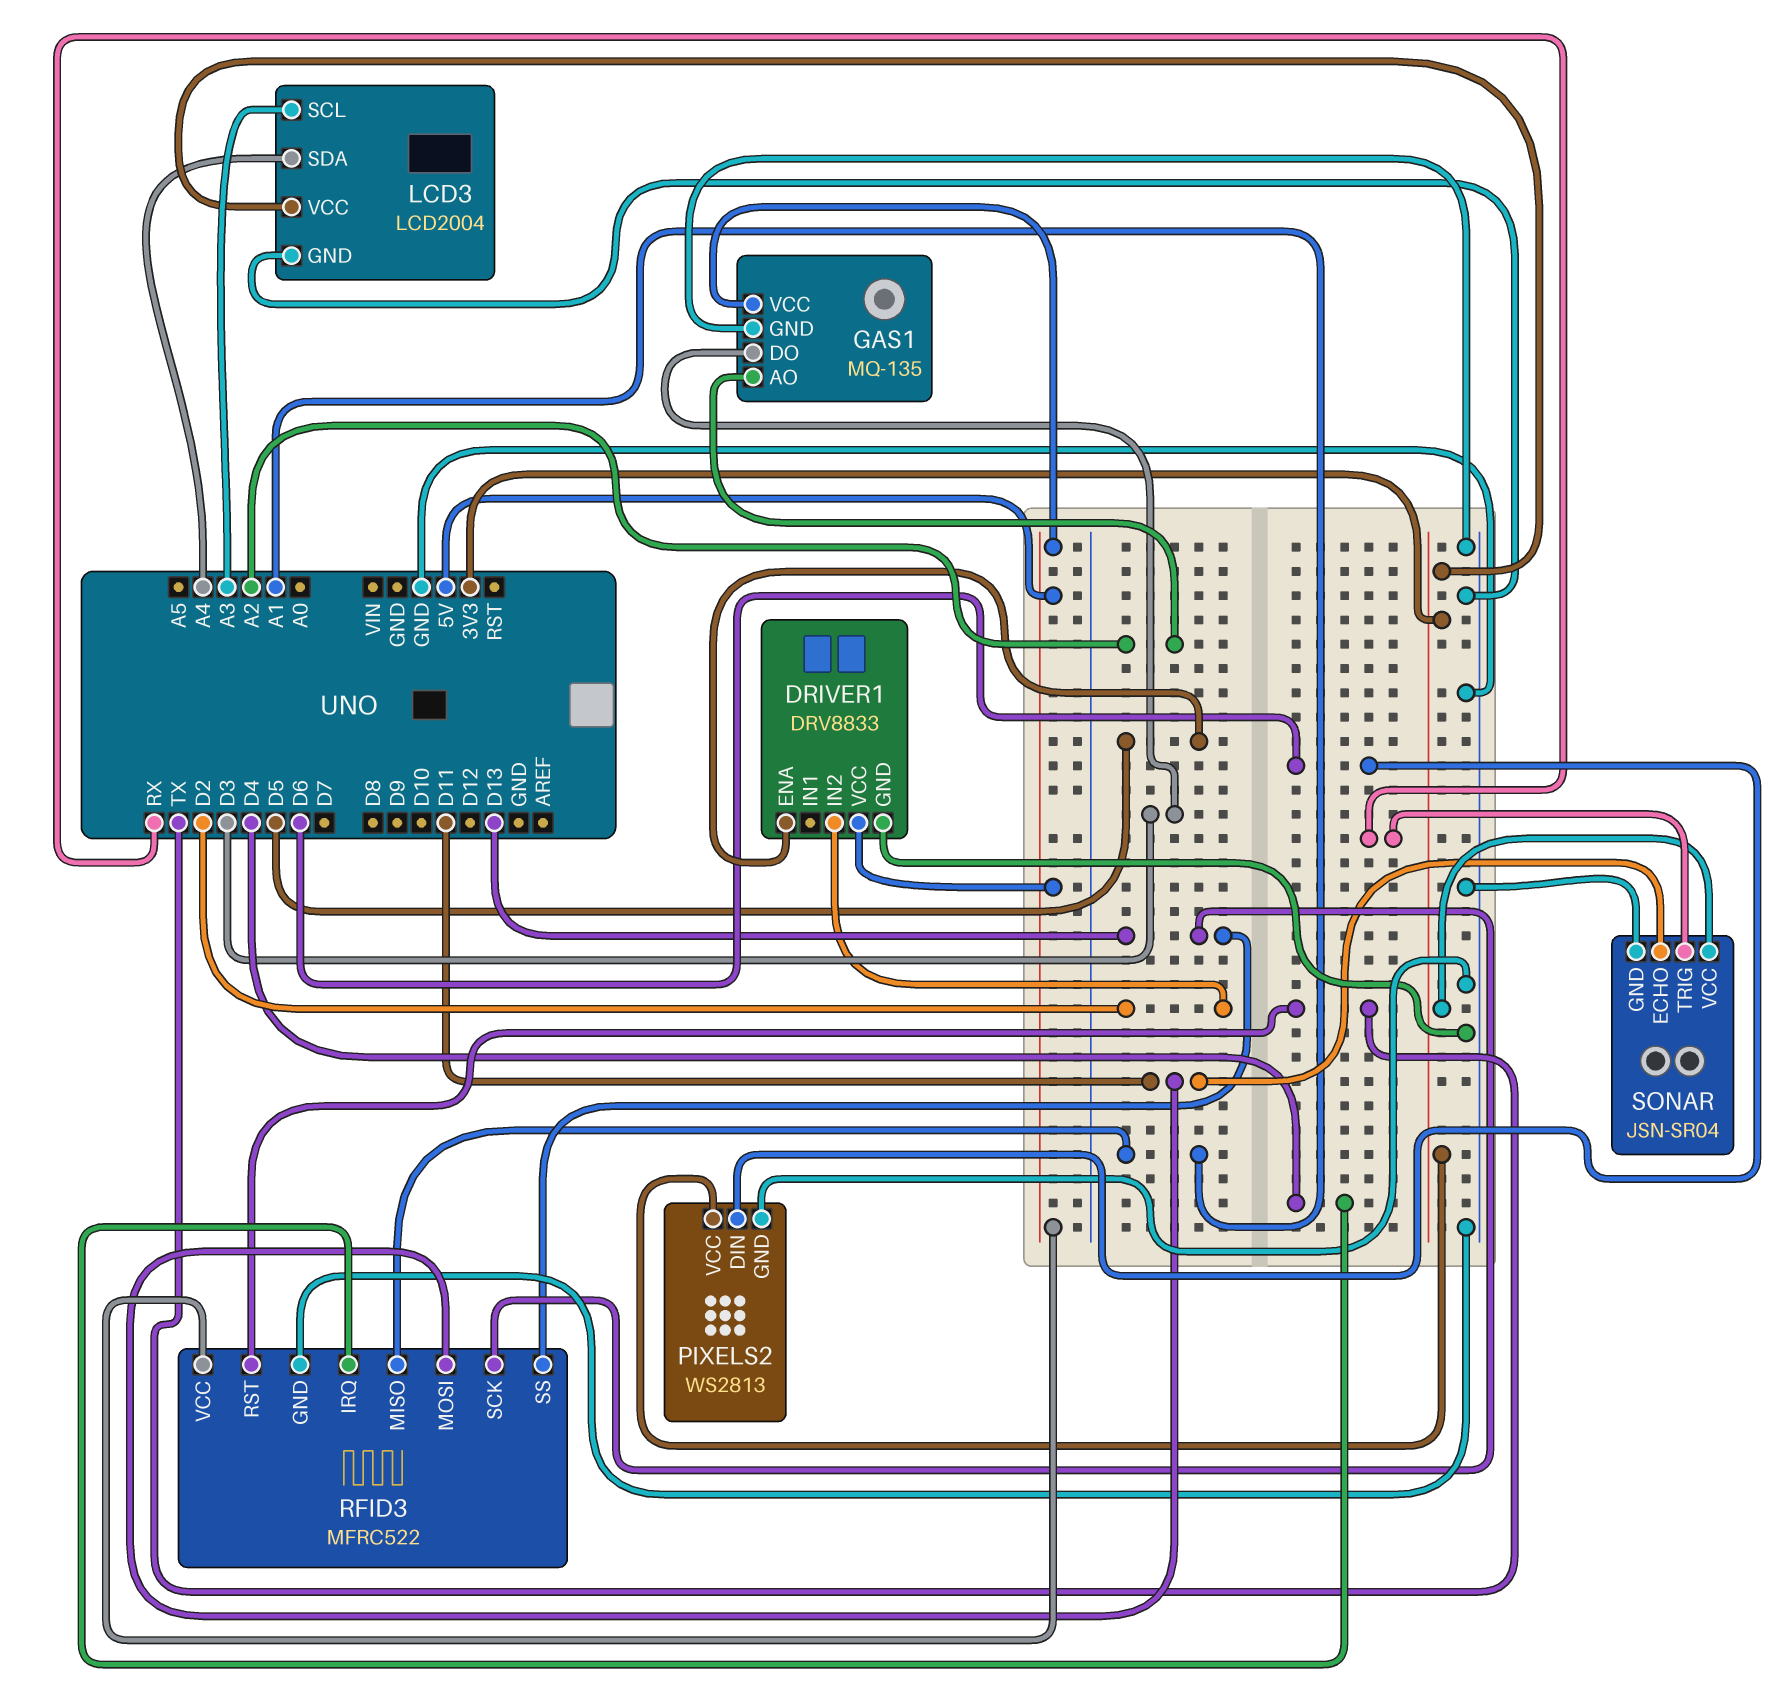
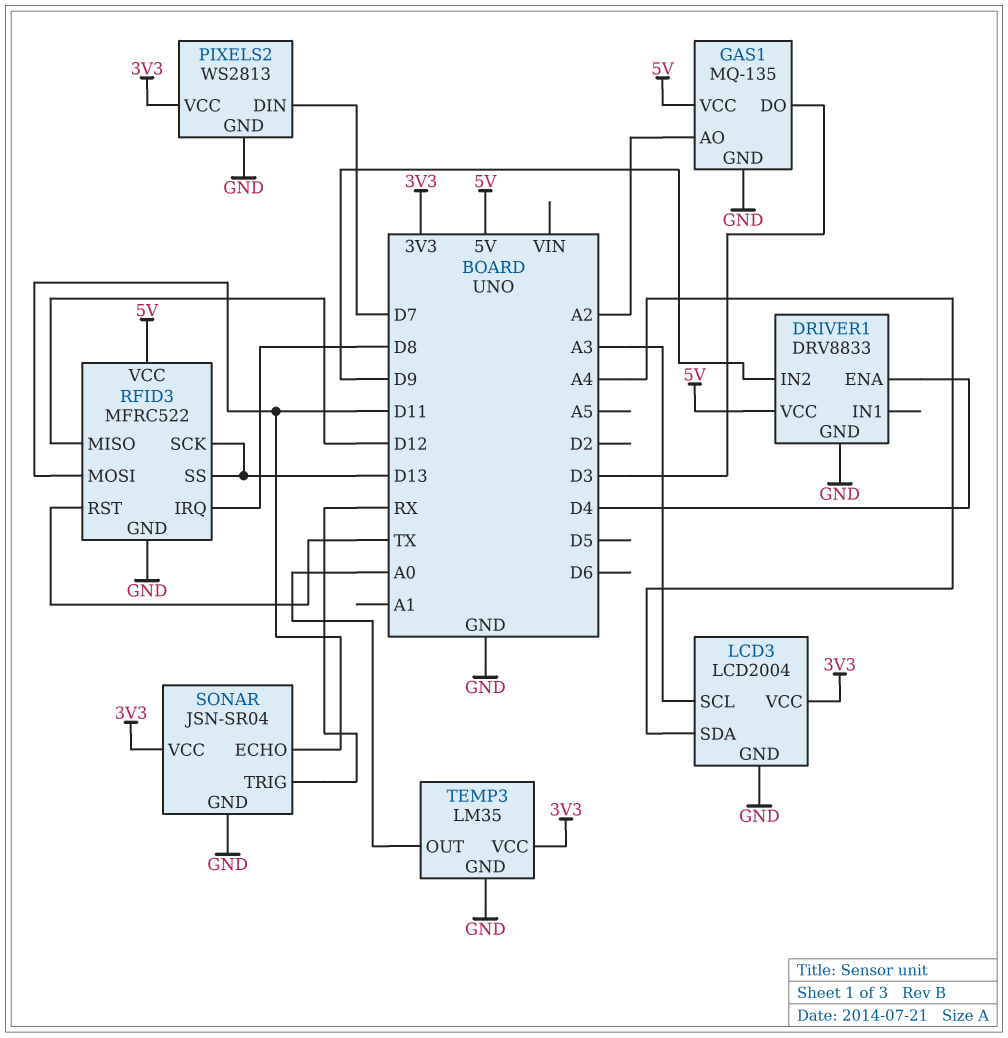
DRIVER1 pin ENA: D5 -> D4
DRIVER1 pin IN2: D2 -> D9
PIXELS2 pin DIN: D6 -> D7
RFID3 pin IRQ: D4 -> D8
RFID3 pin MISO: A1 -> D12
TEMP3: none -> LM35
TEMP3 pin GND: none -> GND
TEMP3 pin OUT: none -> A0
TEMP3 pin VCC: none -> 3V3

